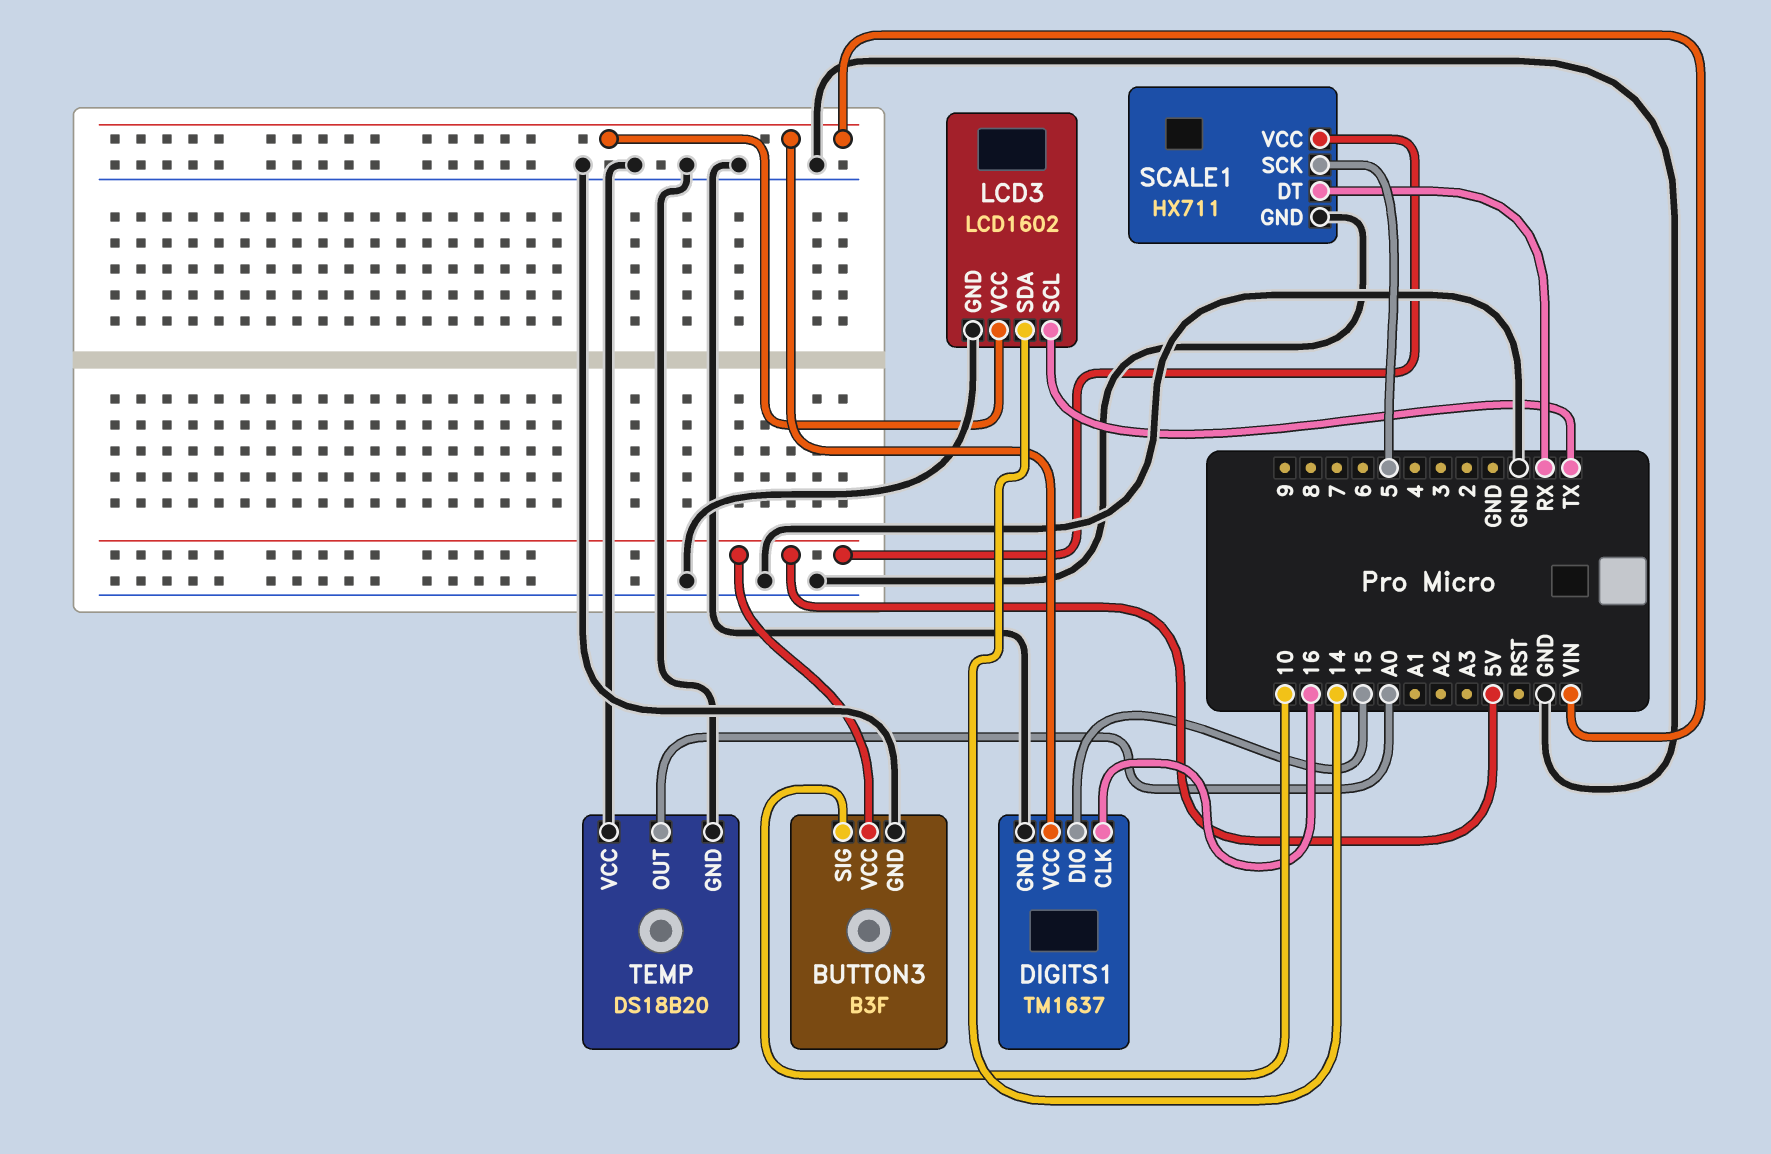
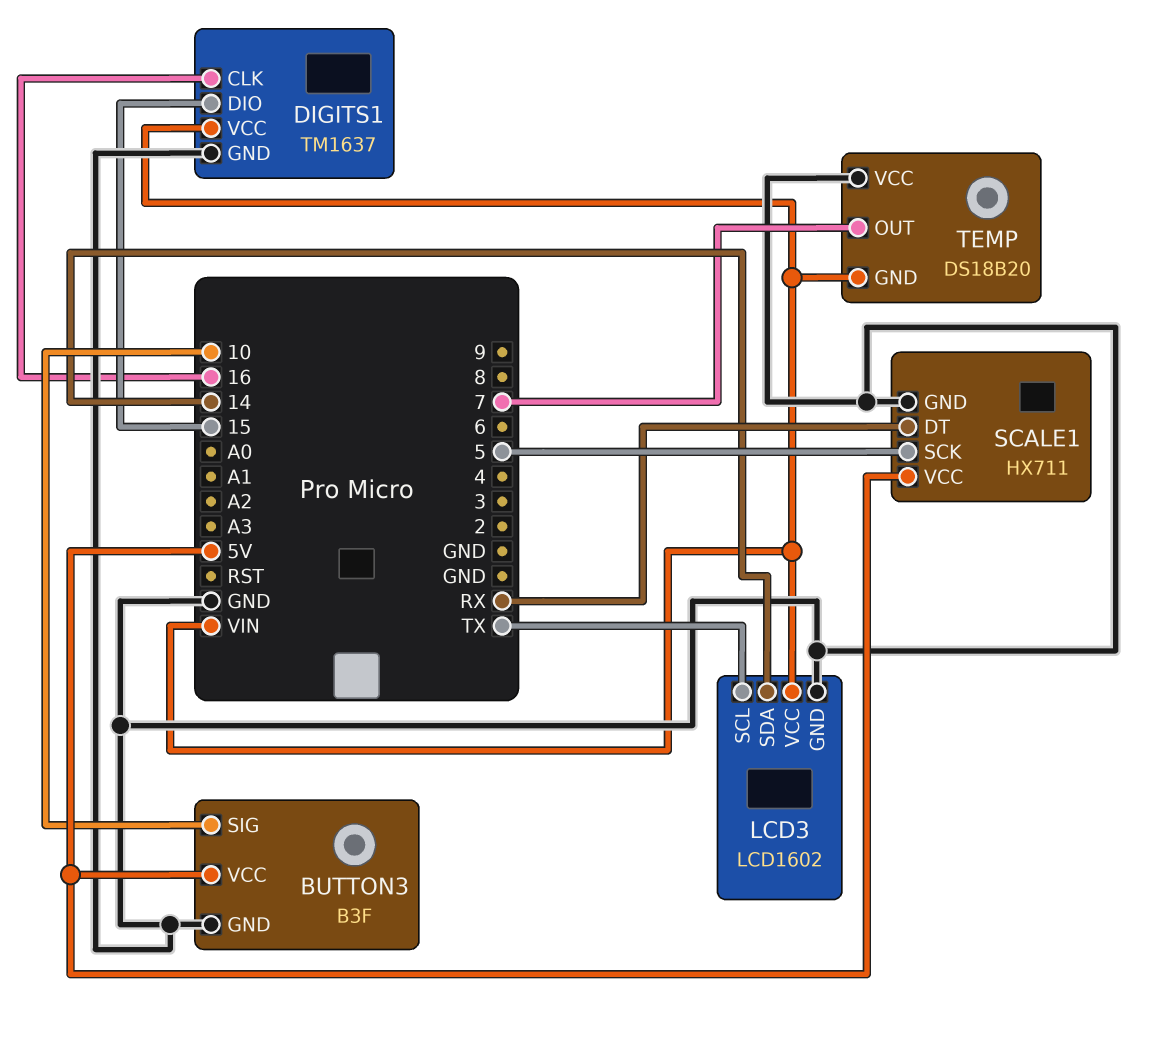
TEMP pin GND: GND -> VIN
TEMP pin OUT: A0 -> 7

